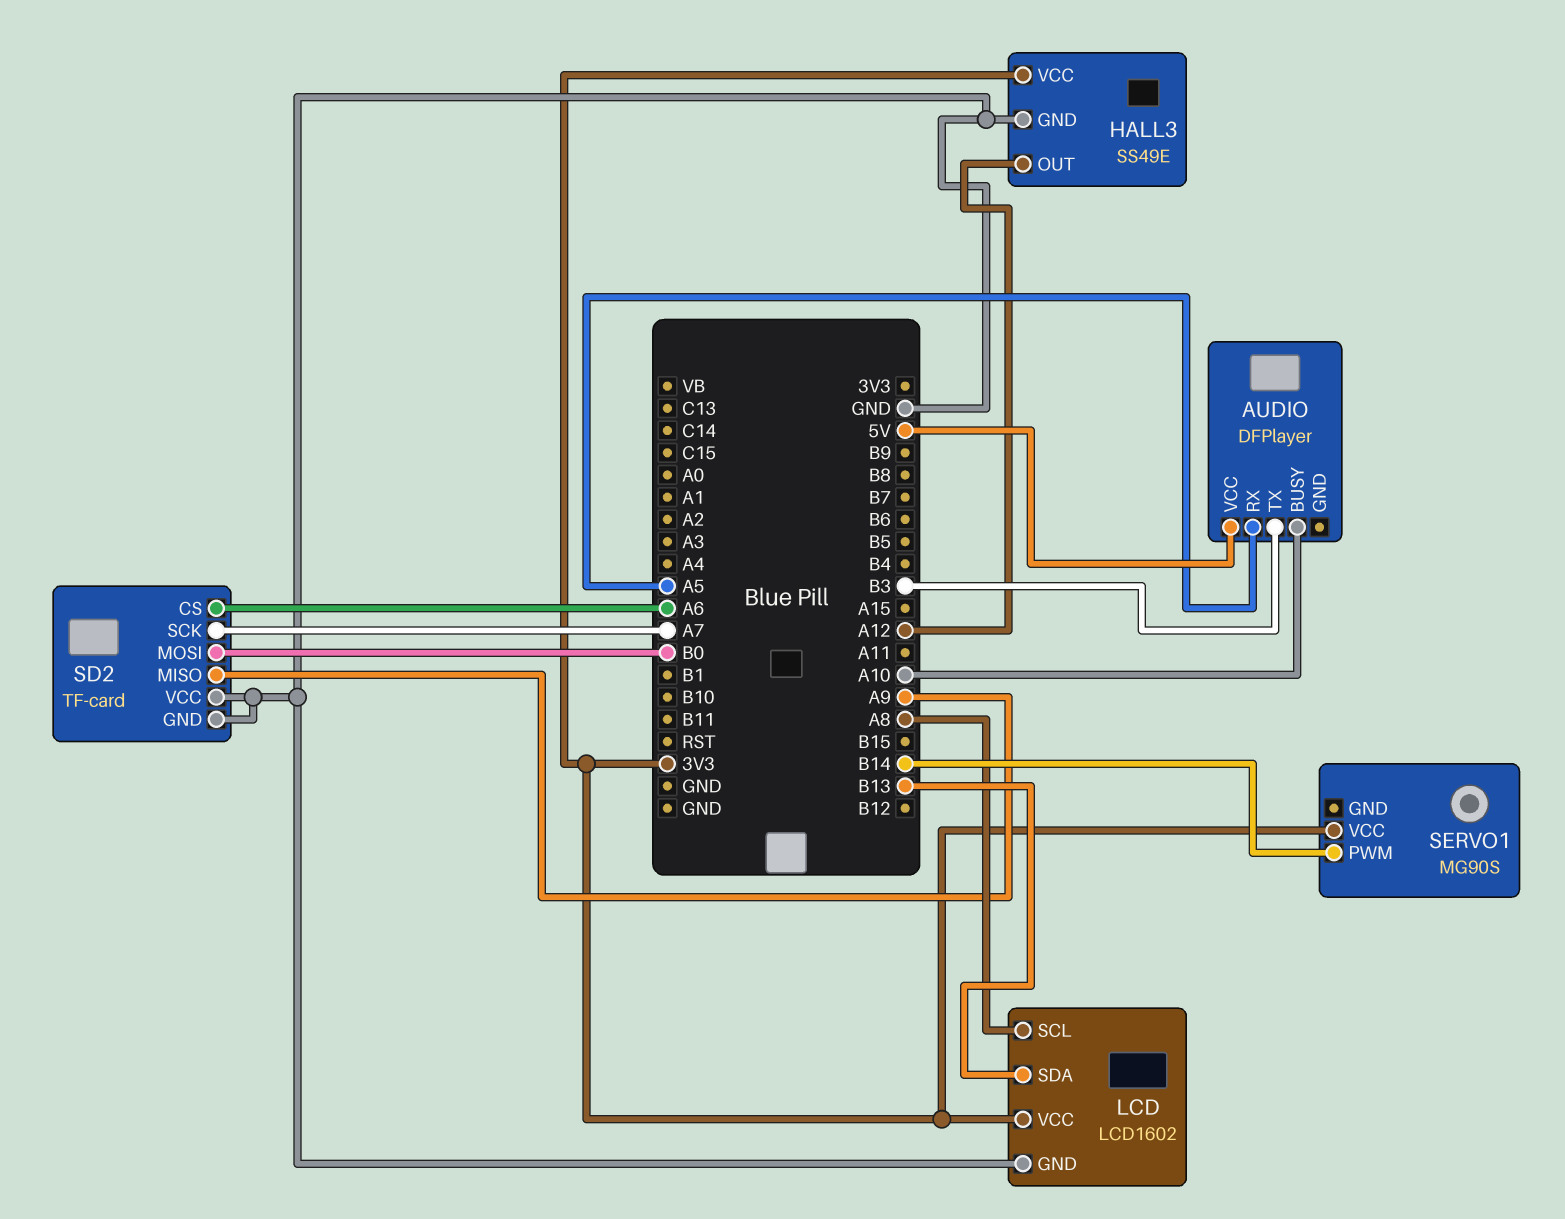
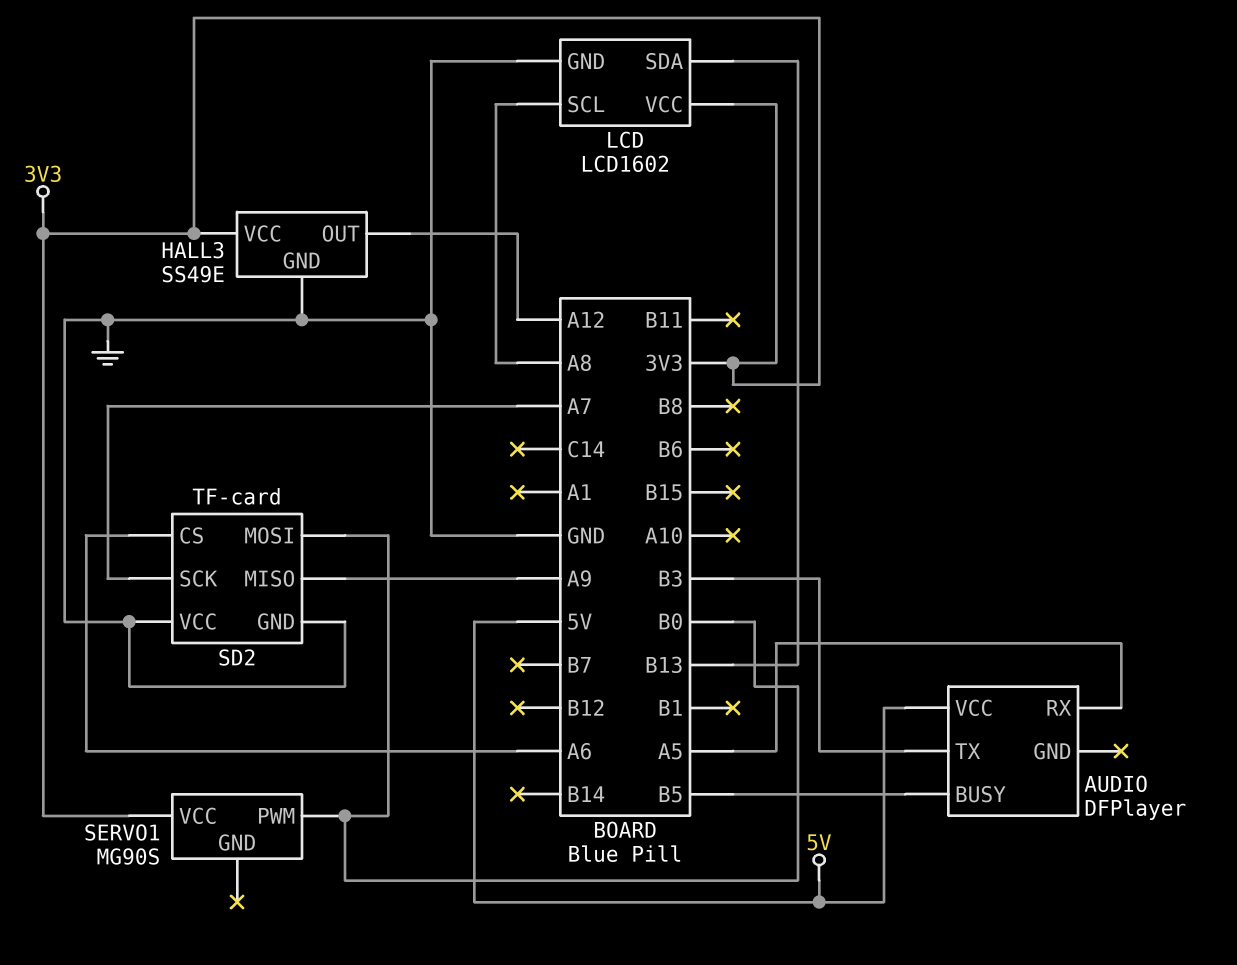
AUDIO pin BUSY: A10 -> B5
SERVO1 pin PWM: B14 -> B0

